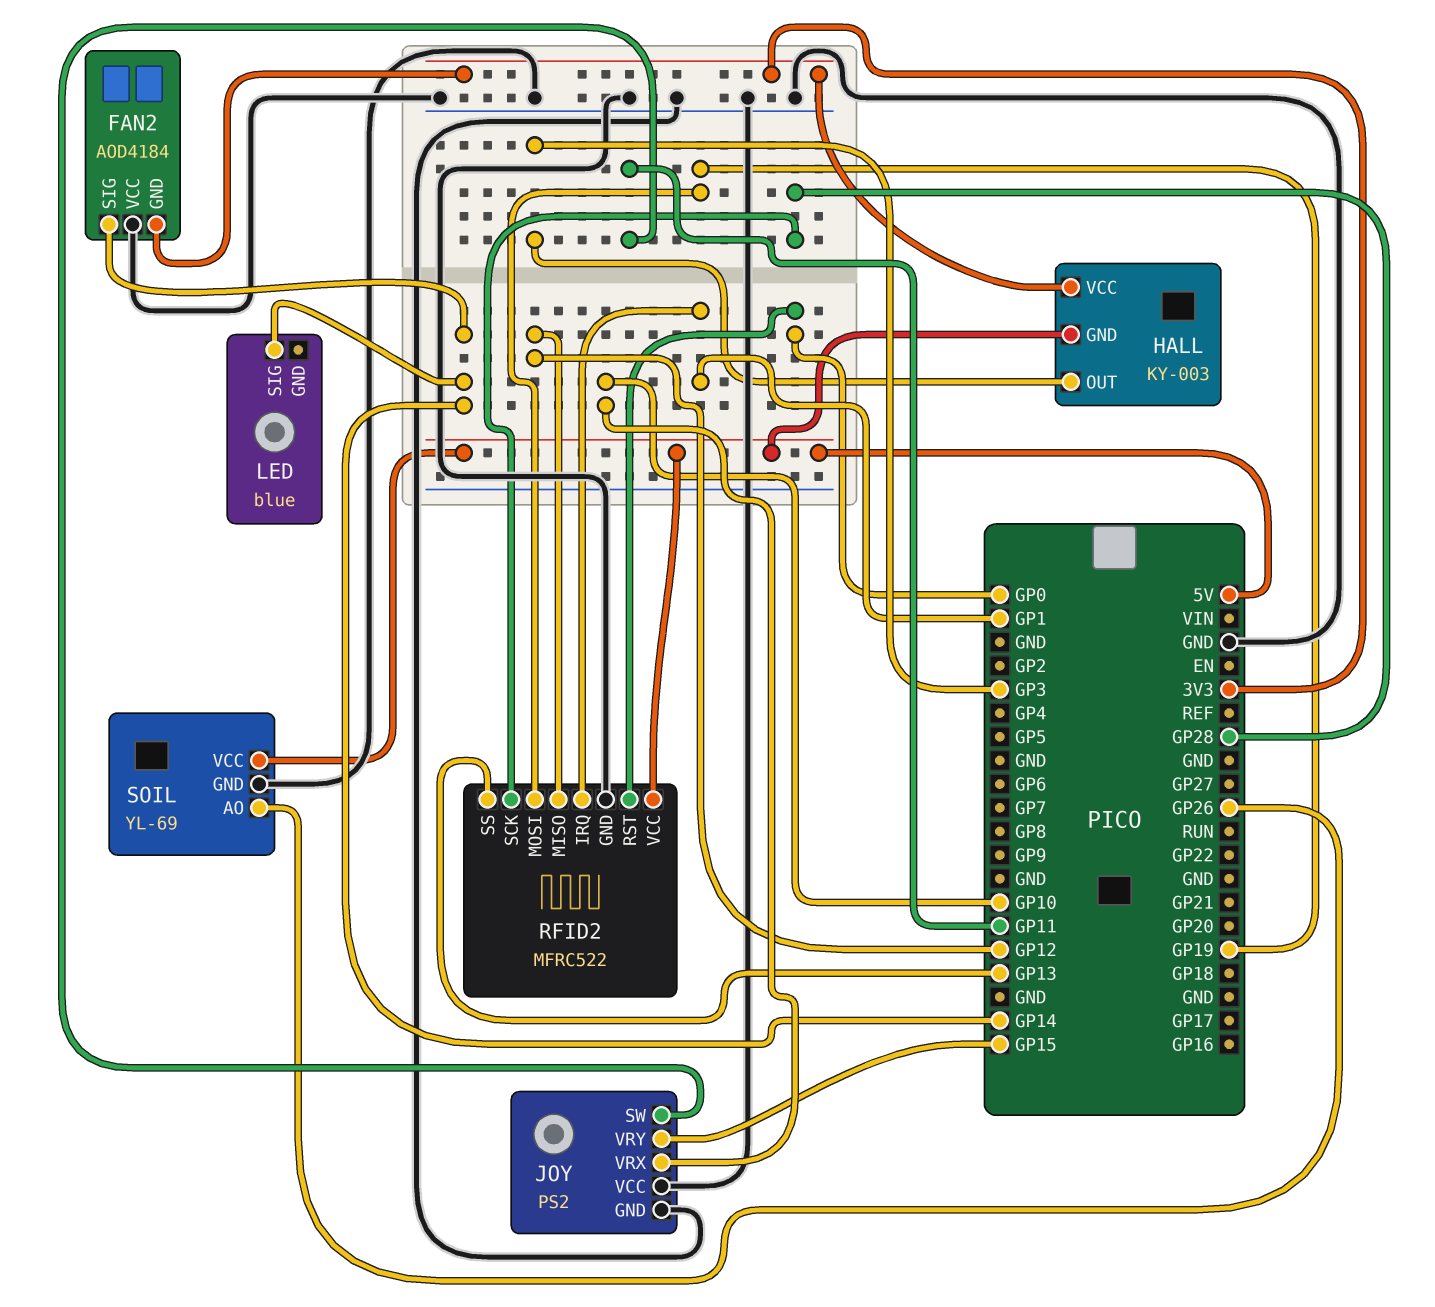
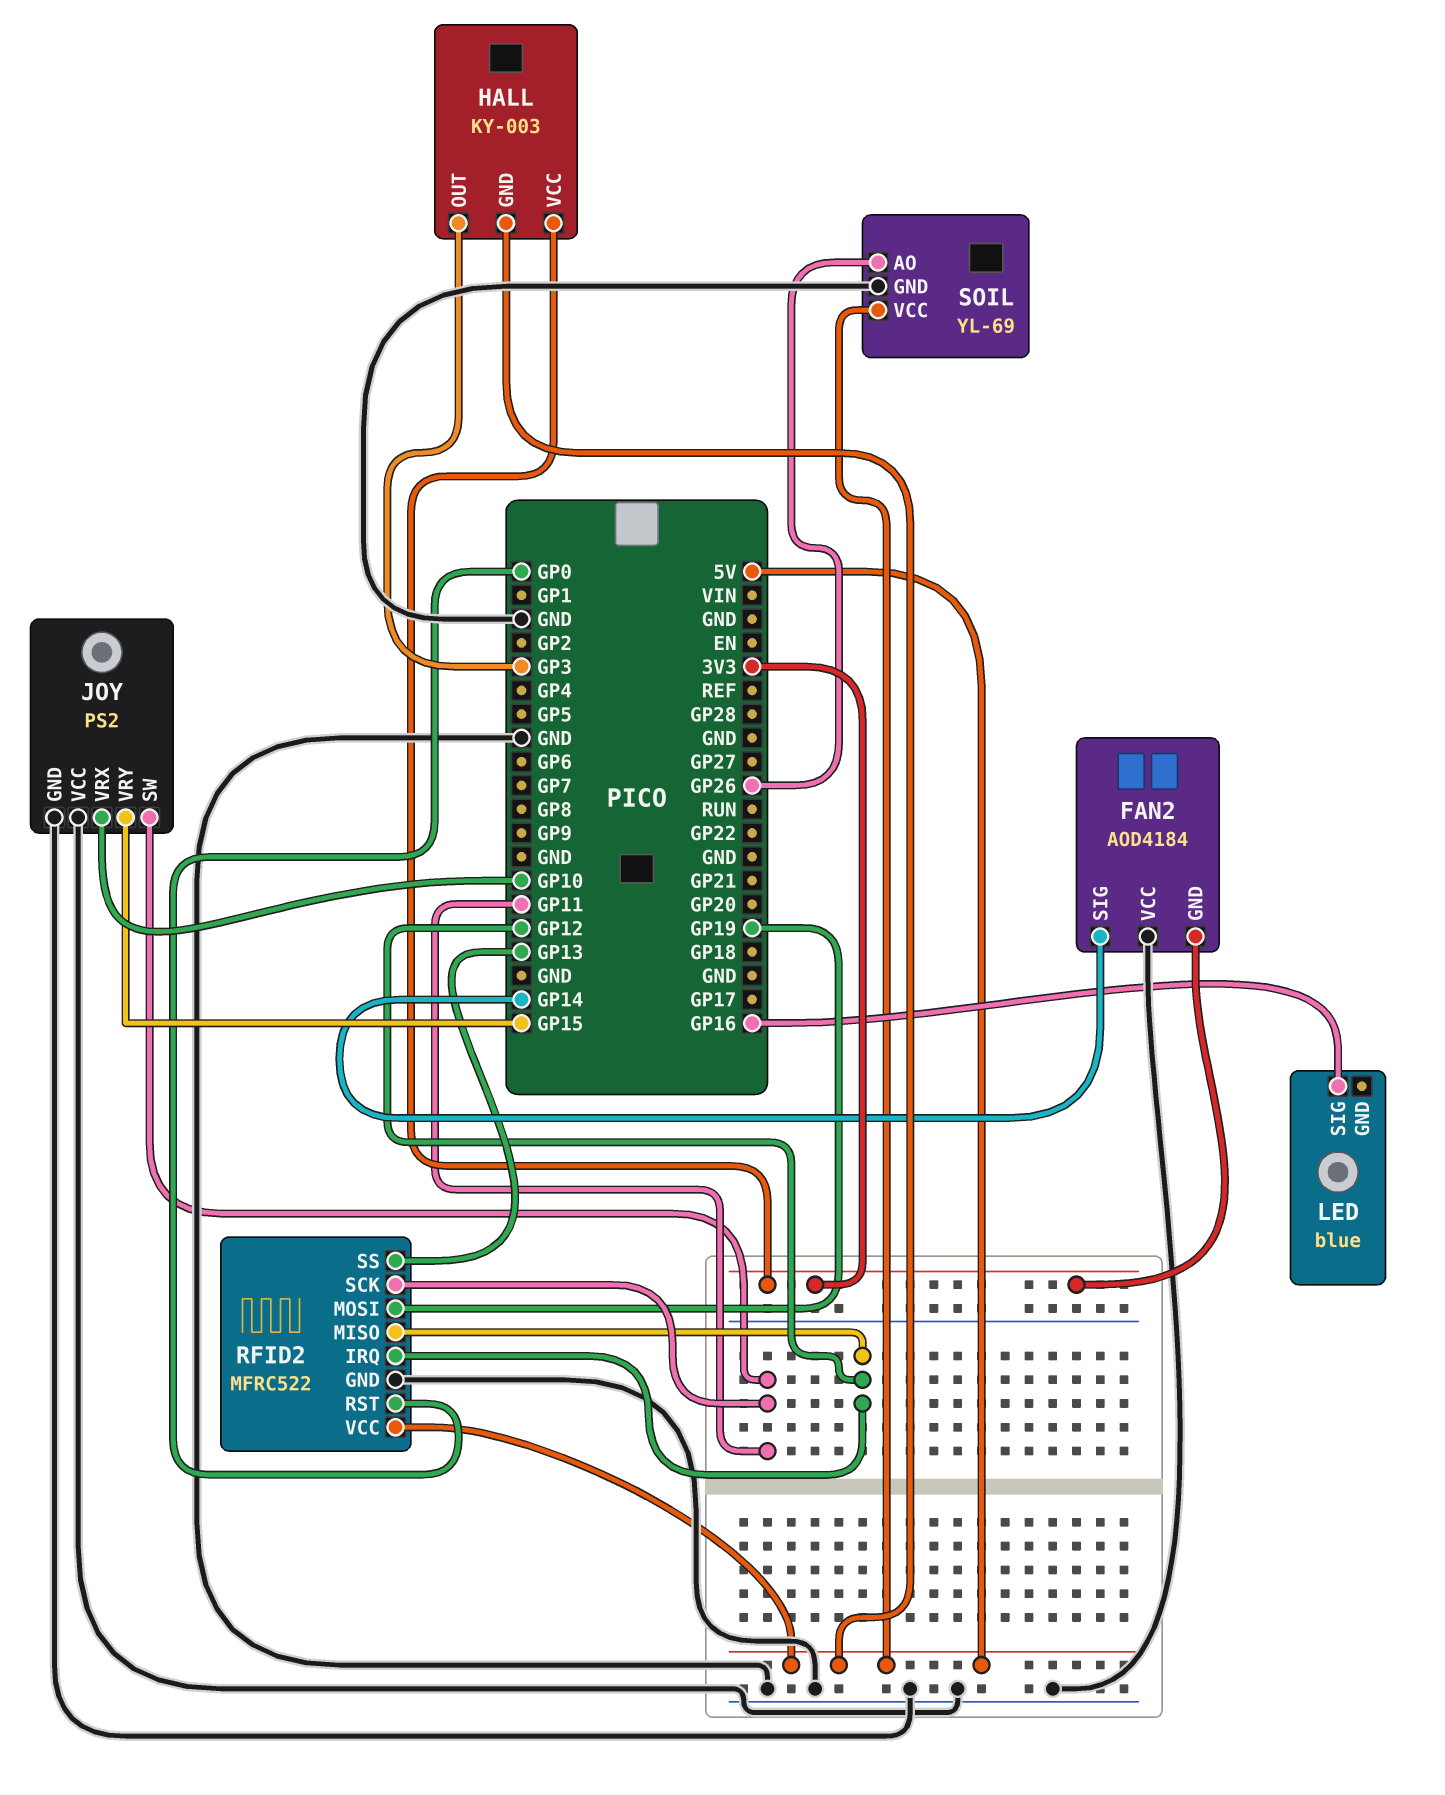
LED pin SIG: GP14 -> GP16
RFID2 pin IRQ: GP1 -> GP12
RFID2 pin SCK: GP28 -> GP11

